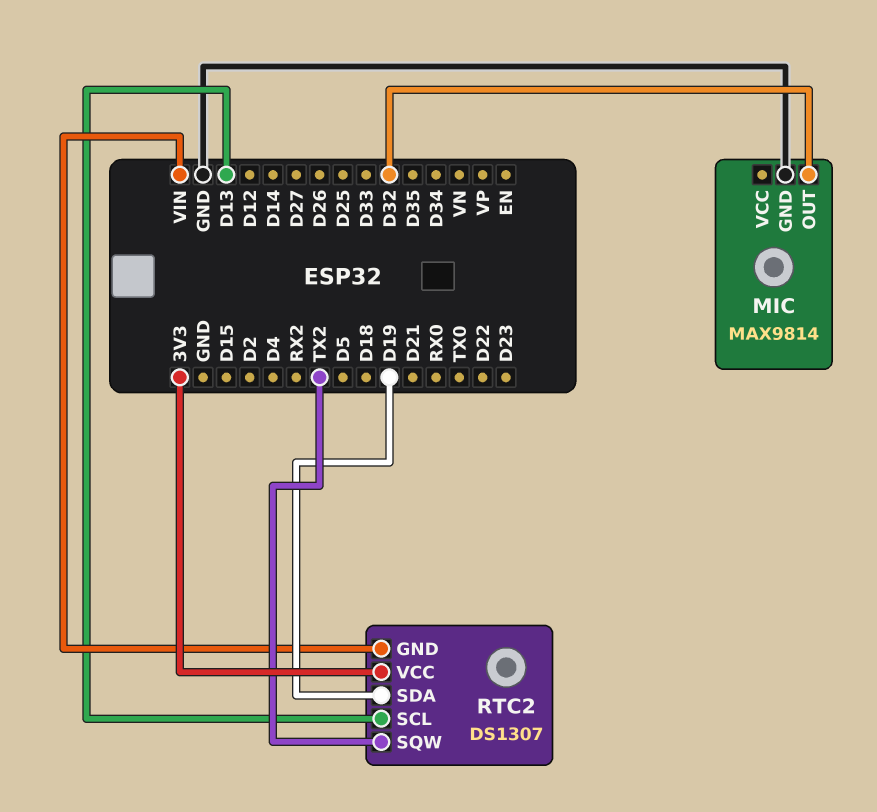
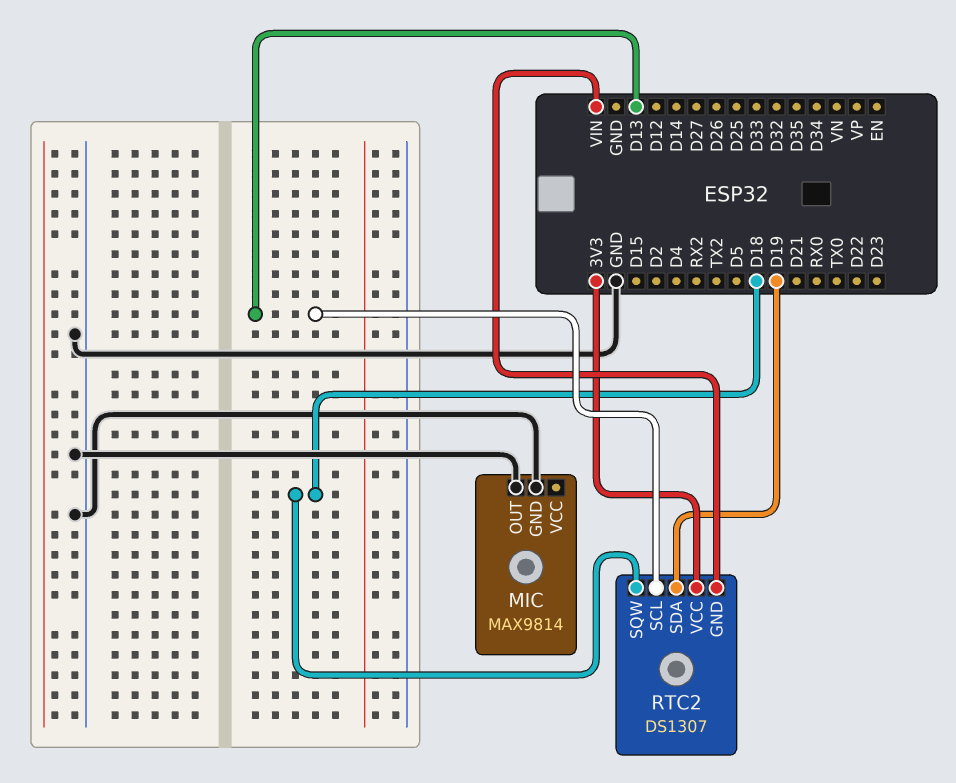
MIC pin OUT: D32 -> GND
RTC2 pin SQW: TX2 -> D18

